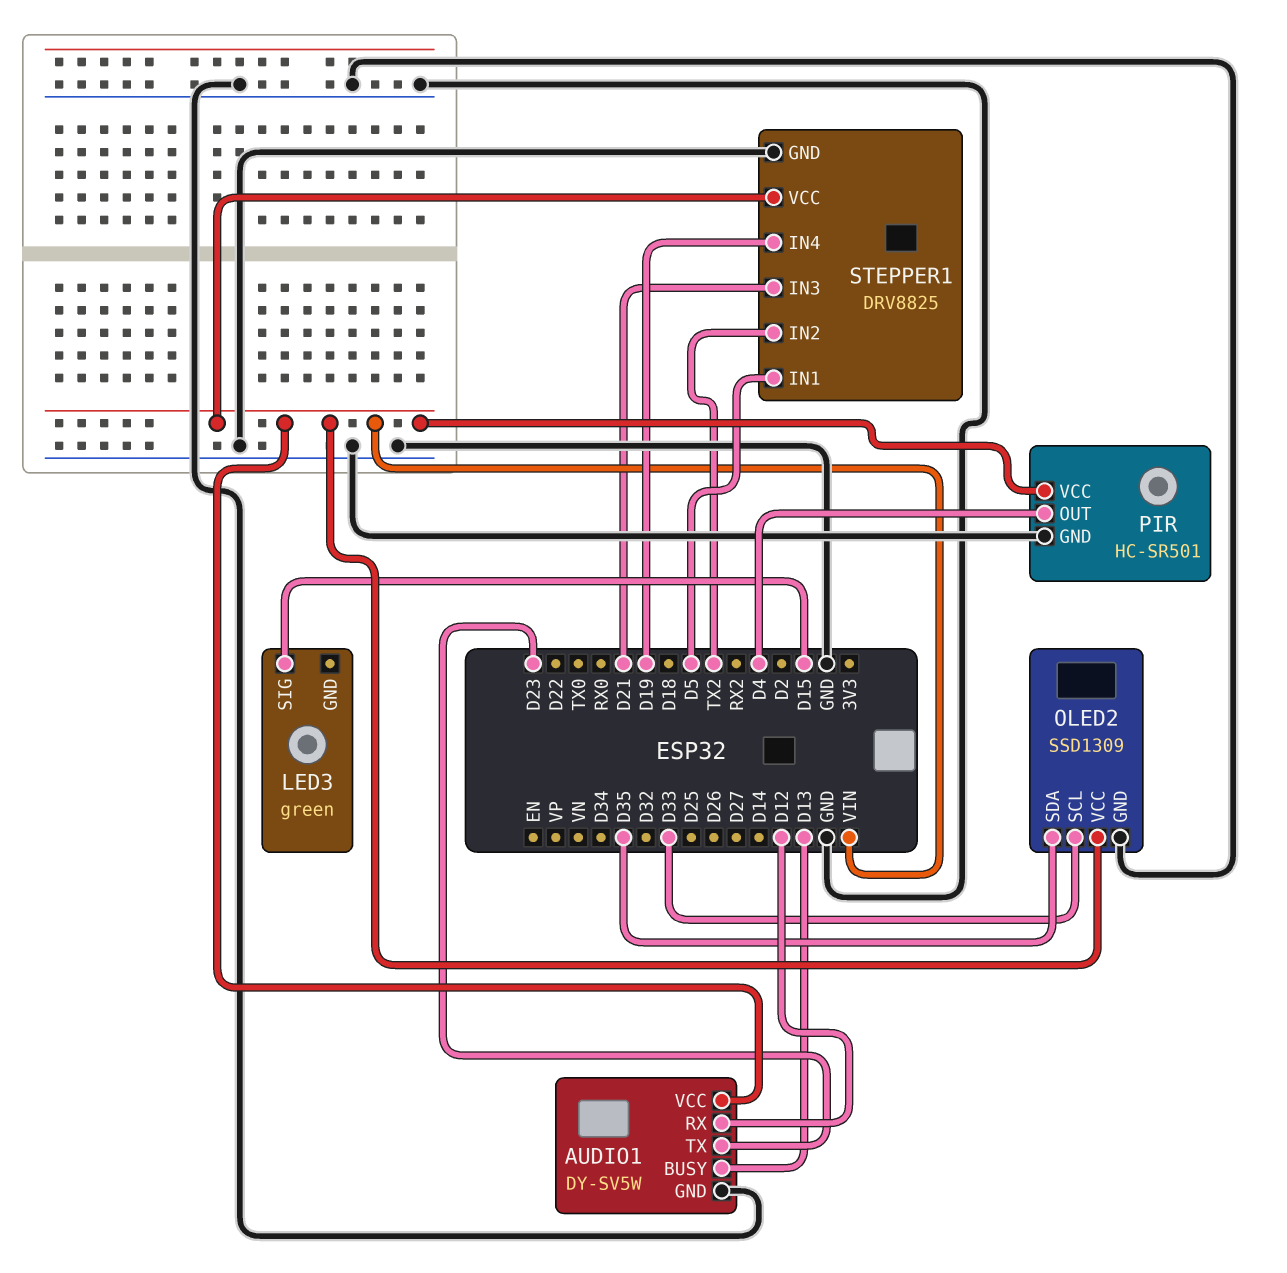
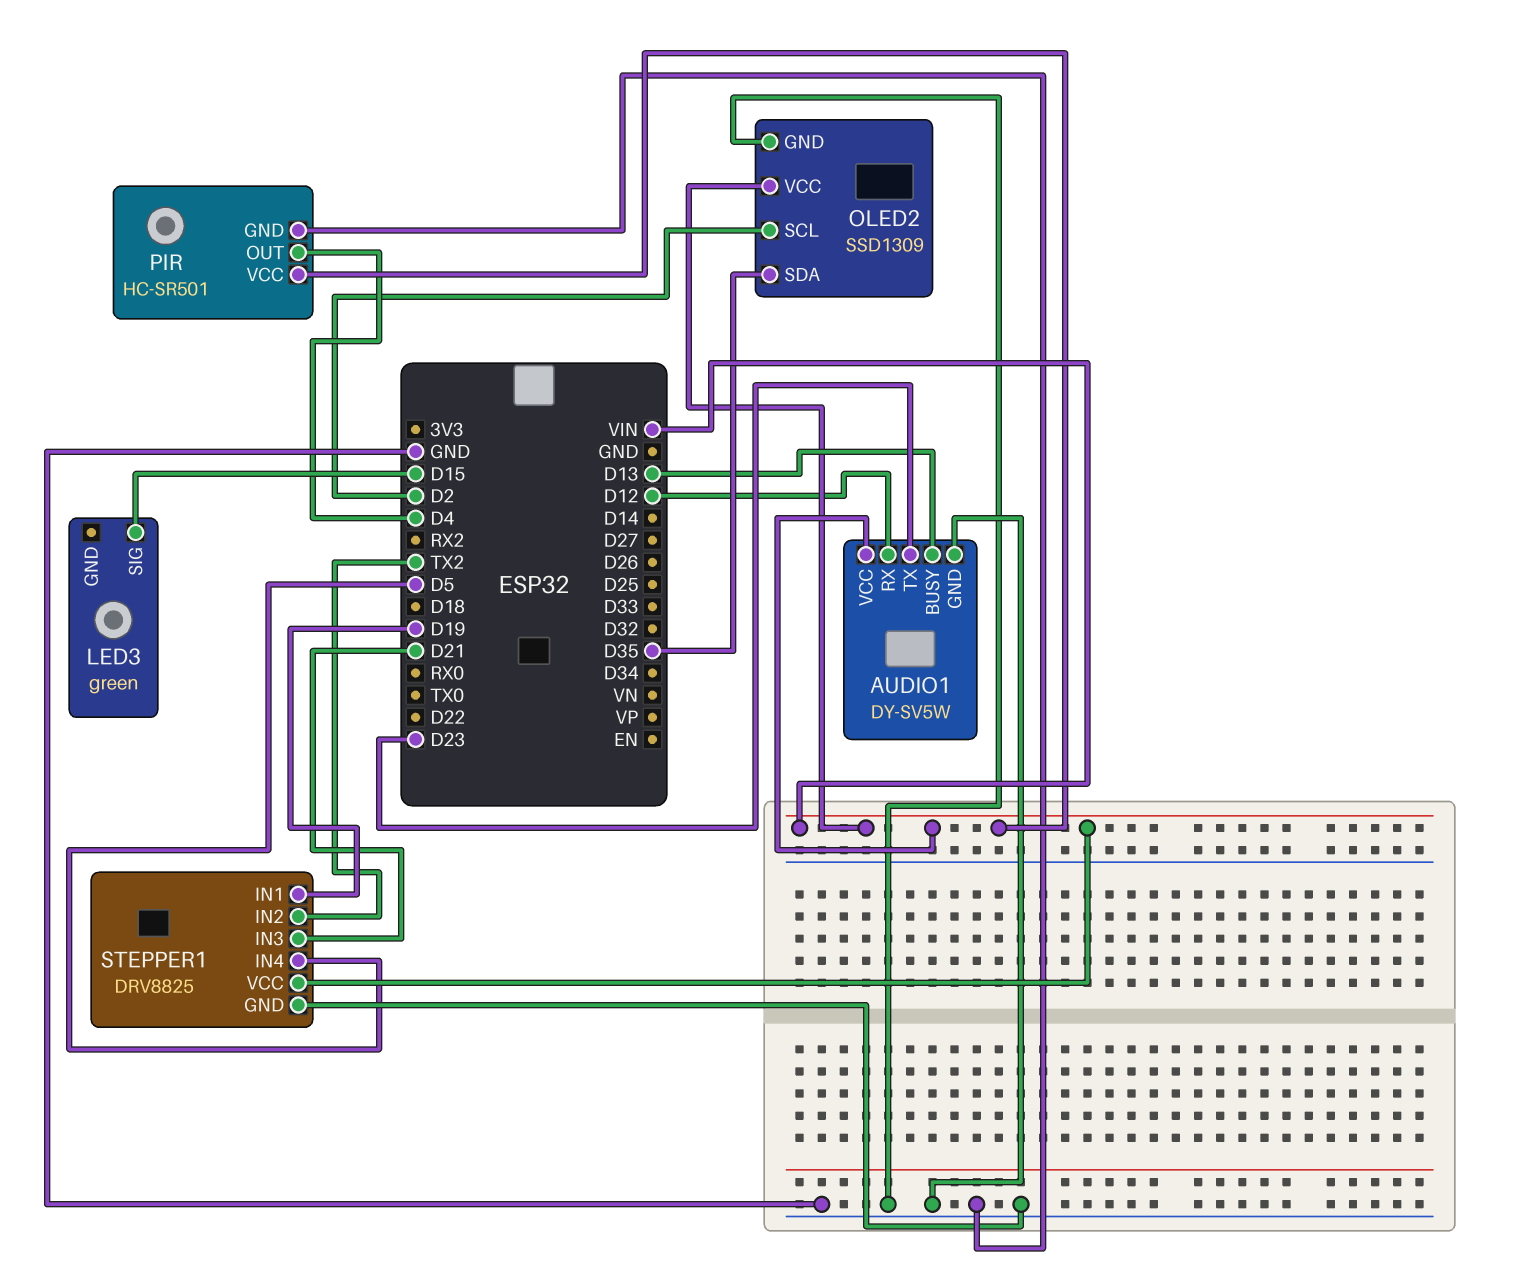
OLED2 pin SCL: D33 -> D2
STEPPER1 pin IN1: D5 -> D19
STEPPER1 pin IN4: D19 -> D5

